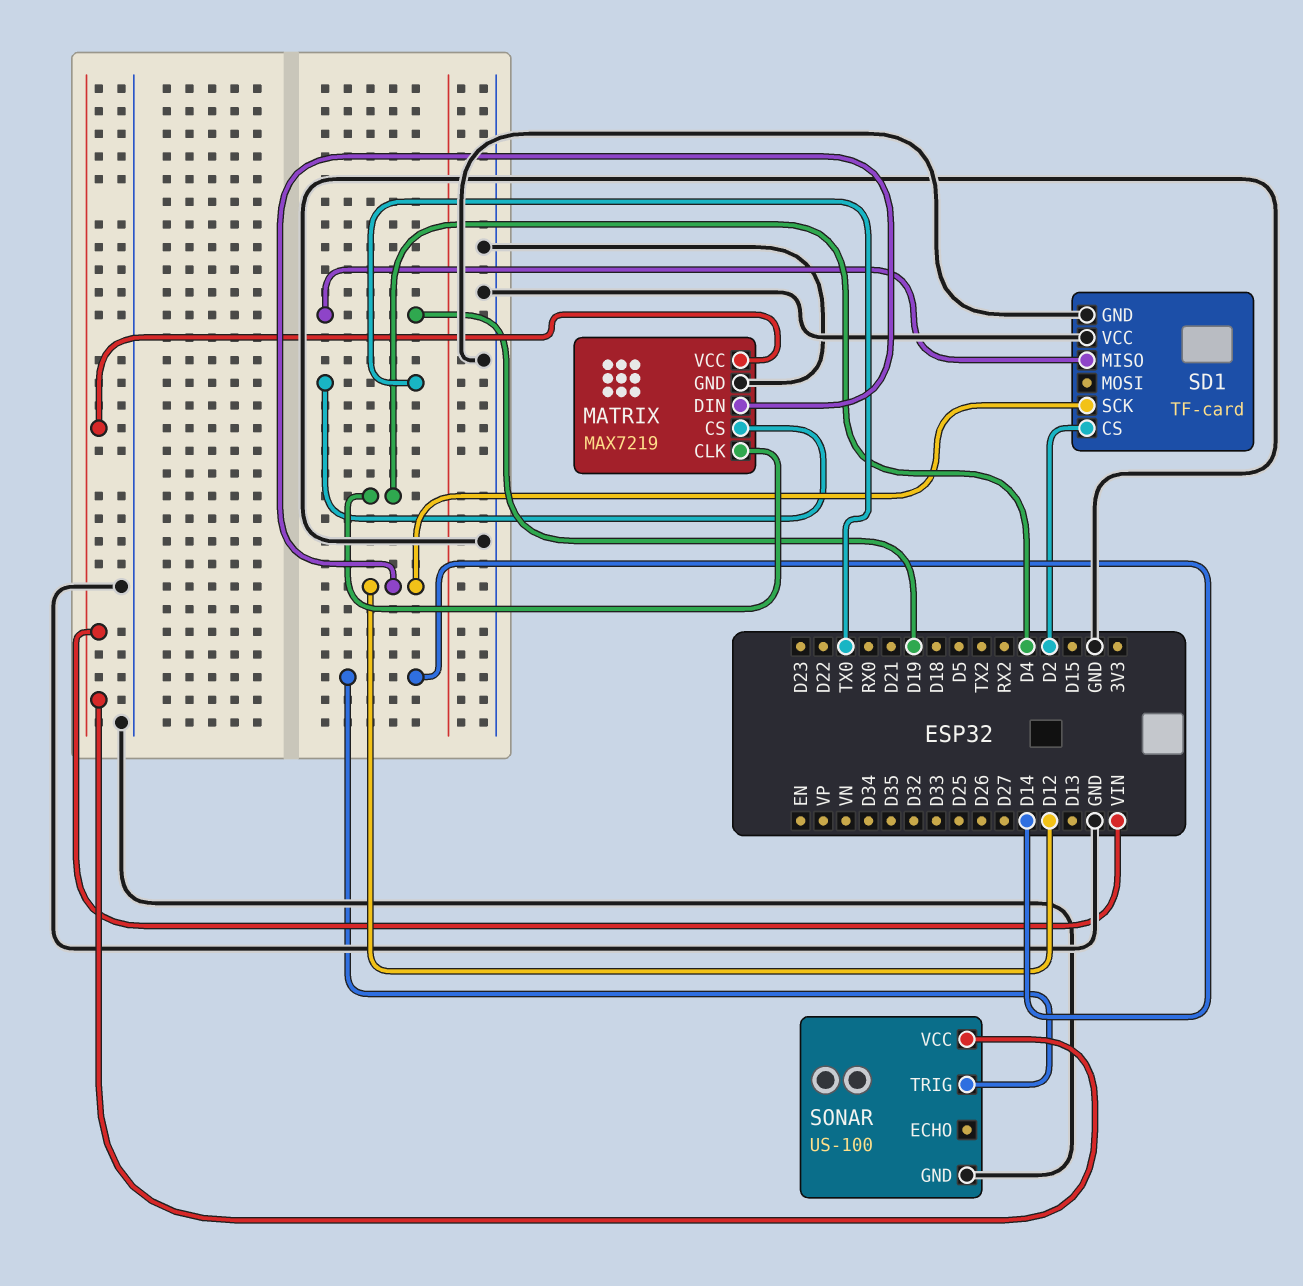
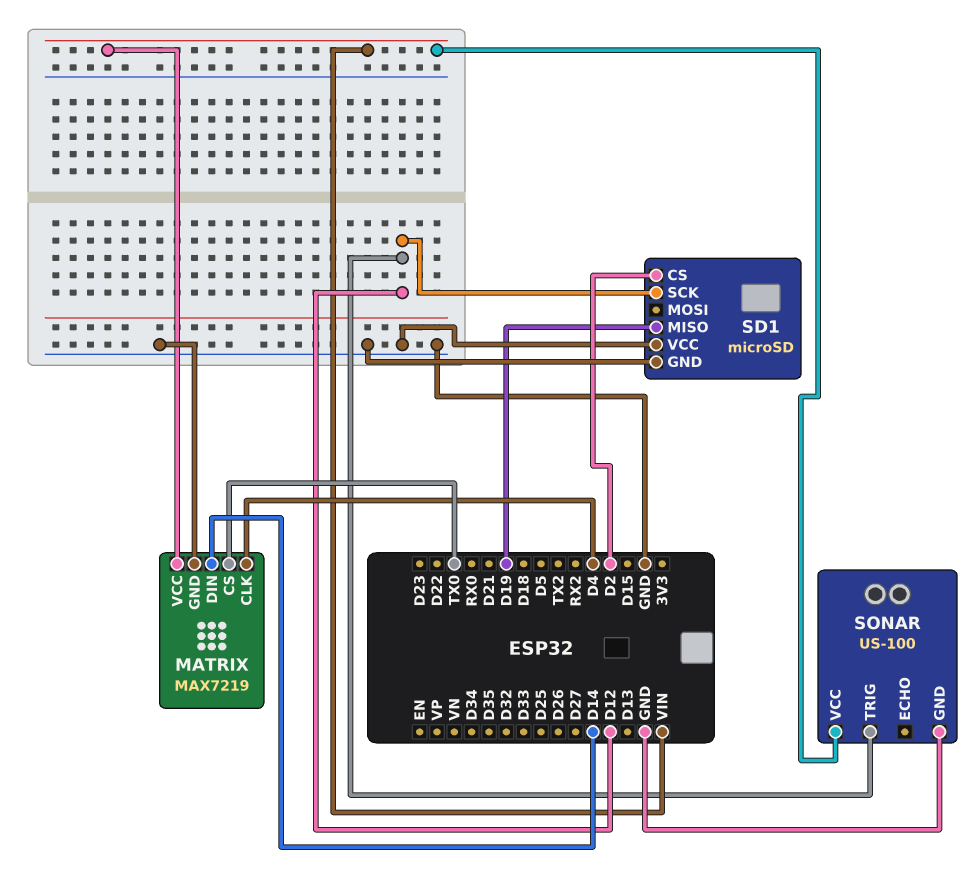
MATRIX pin DIN: D12 -> D14
SD1: TF-card -> microSD
SONAR pin TRIG: D14 -> D12

